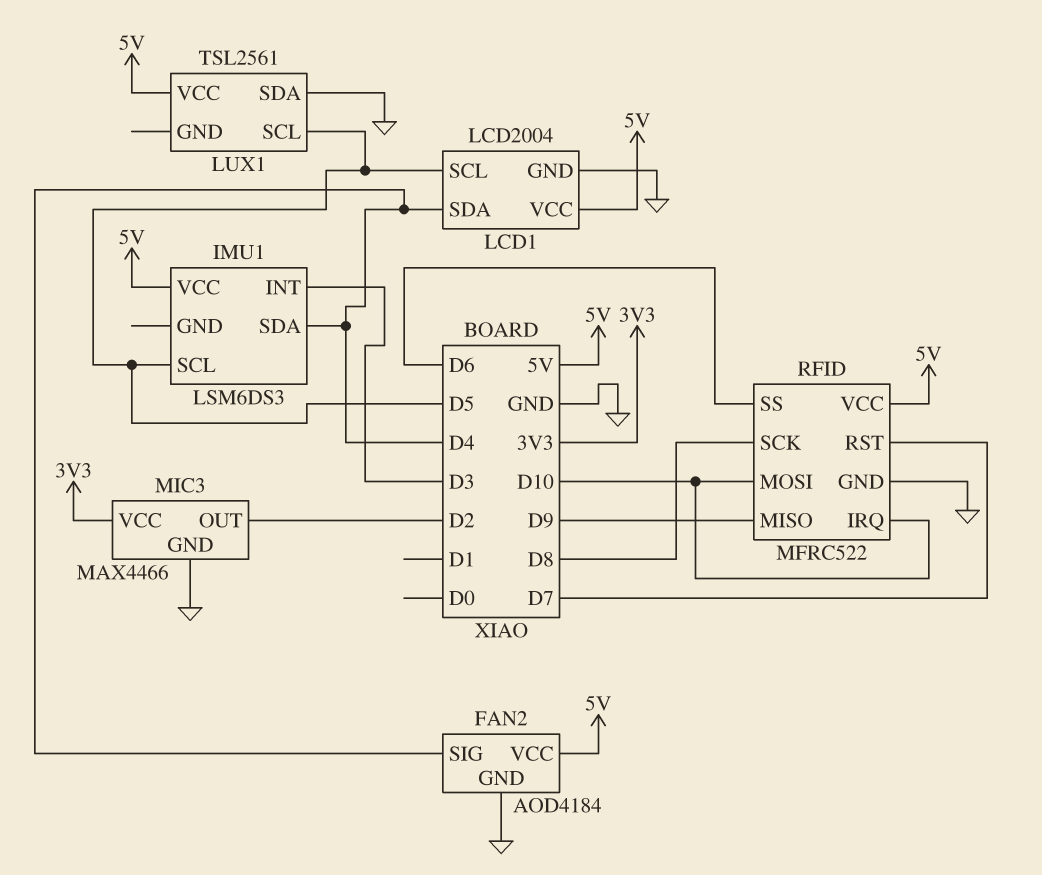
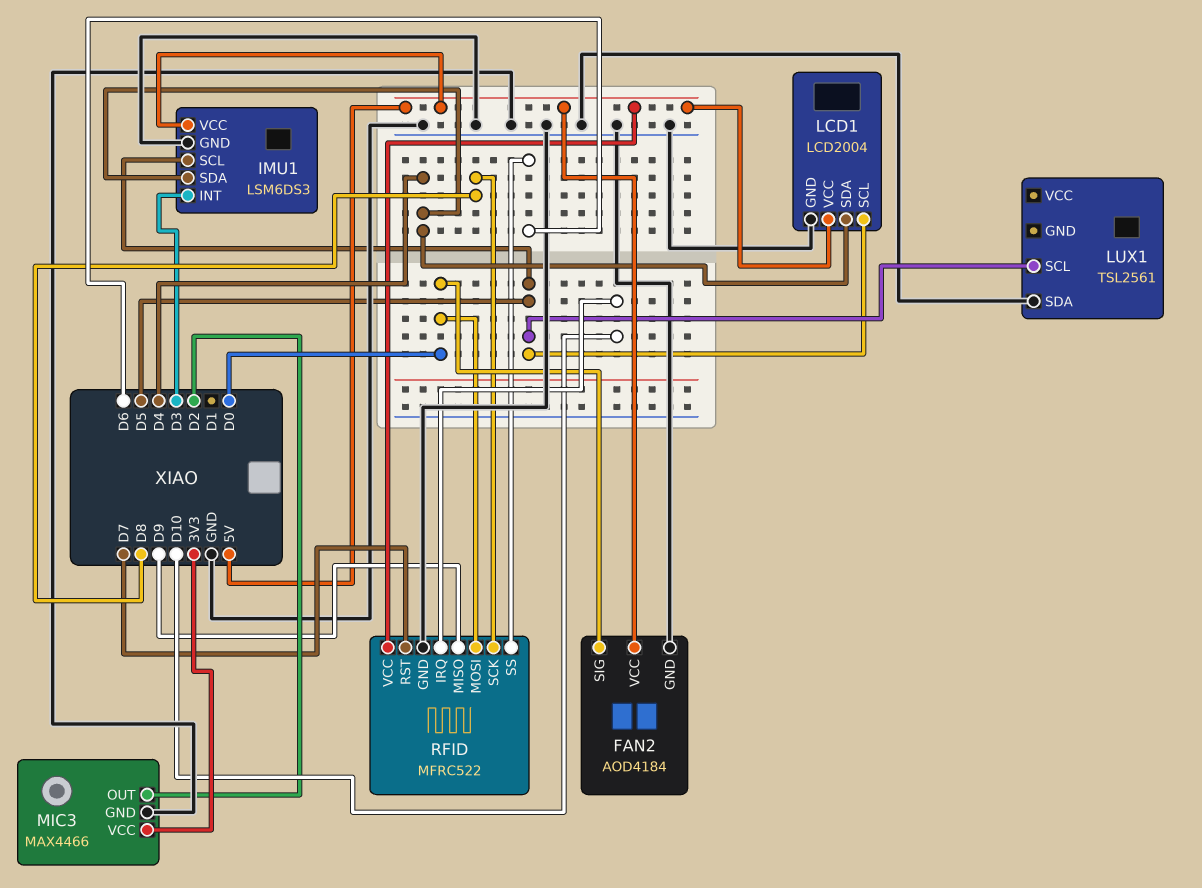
FAN2 pin SIG: D4 -> D0
IMU1 pin GND: none -> GND
LUX1 pin VCC: 5V -> none
RFID pin MOSI: D10 -> D0

